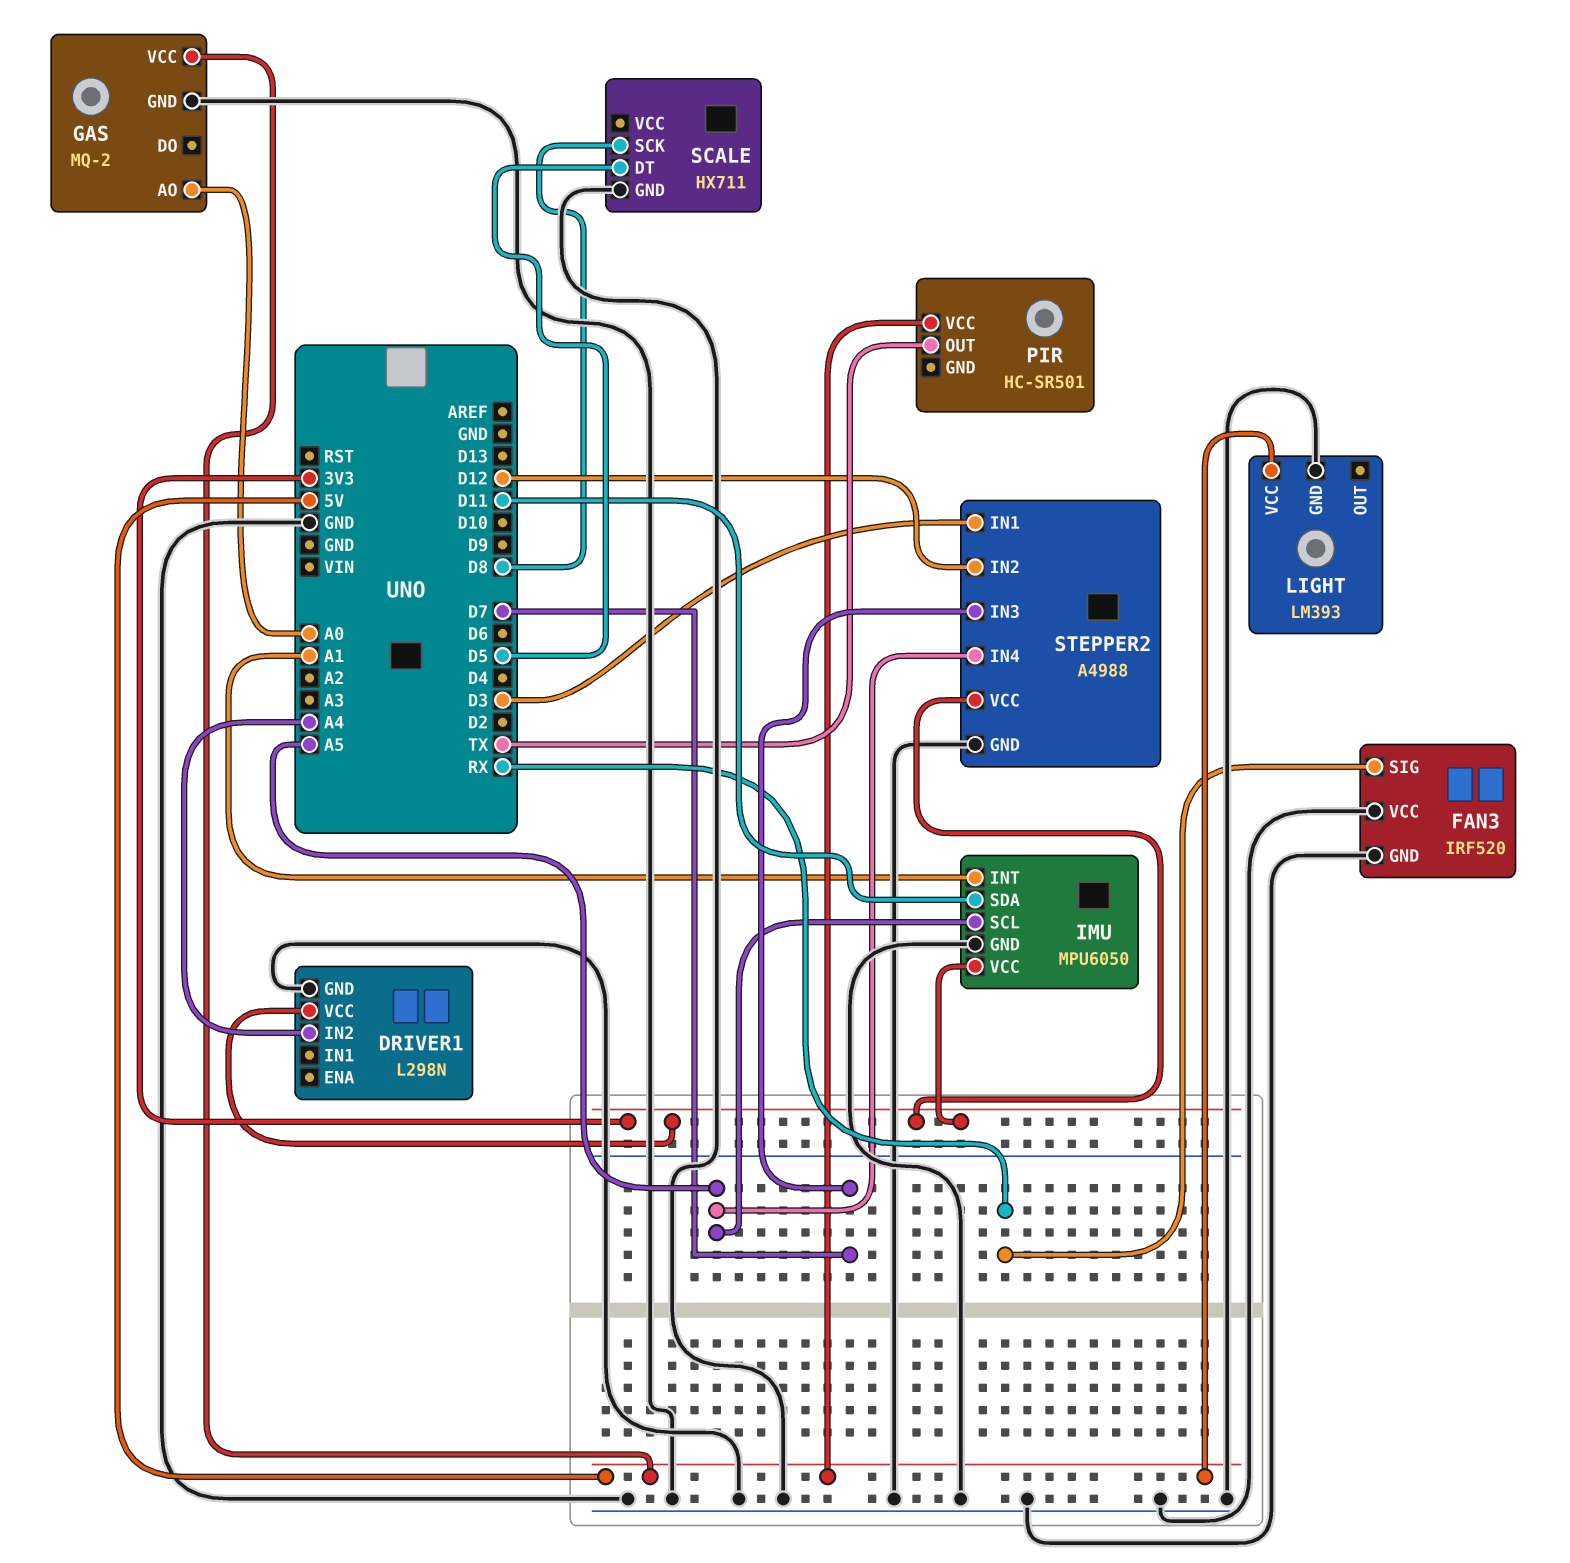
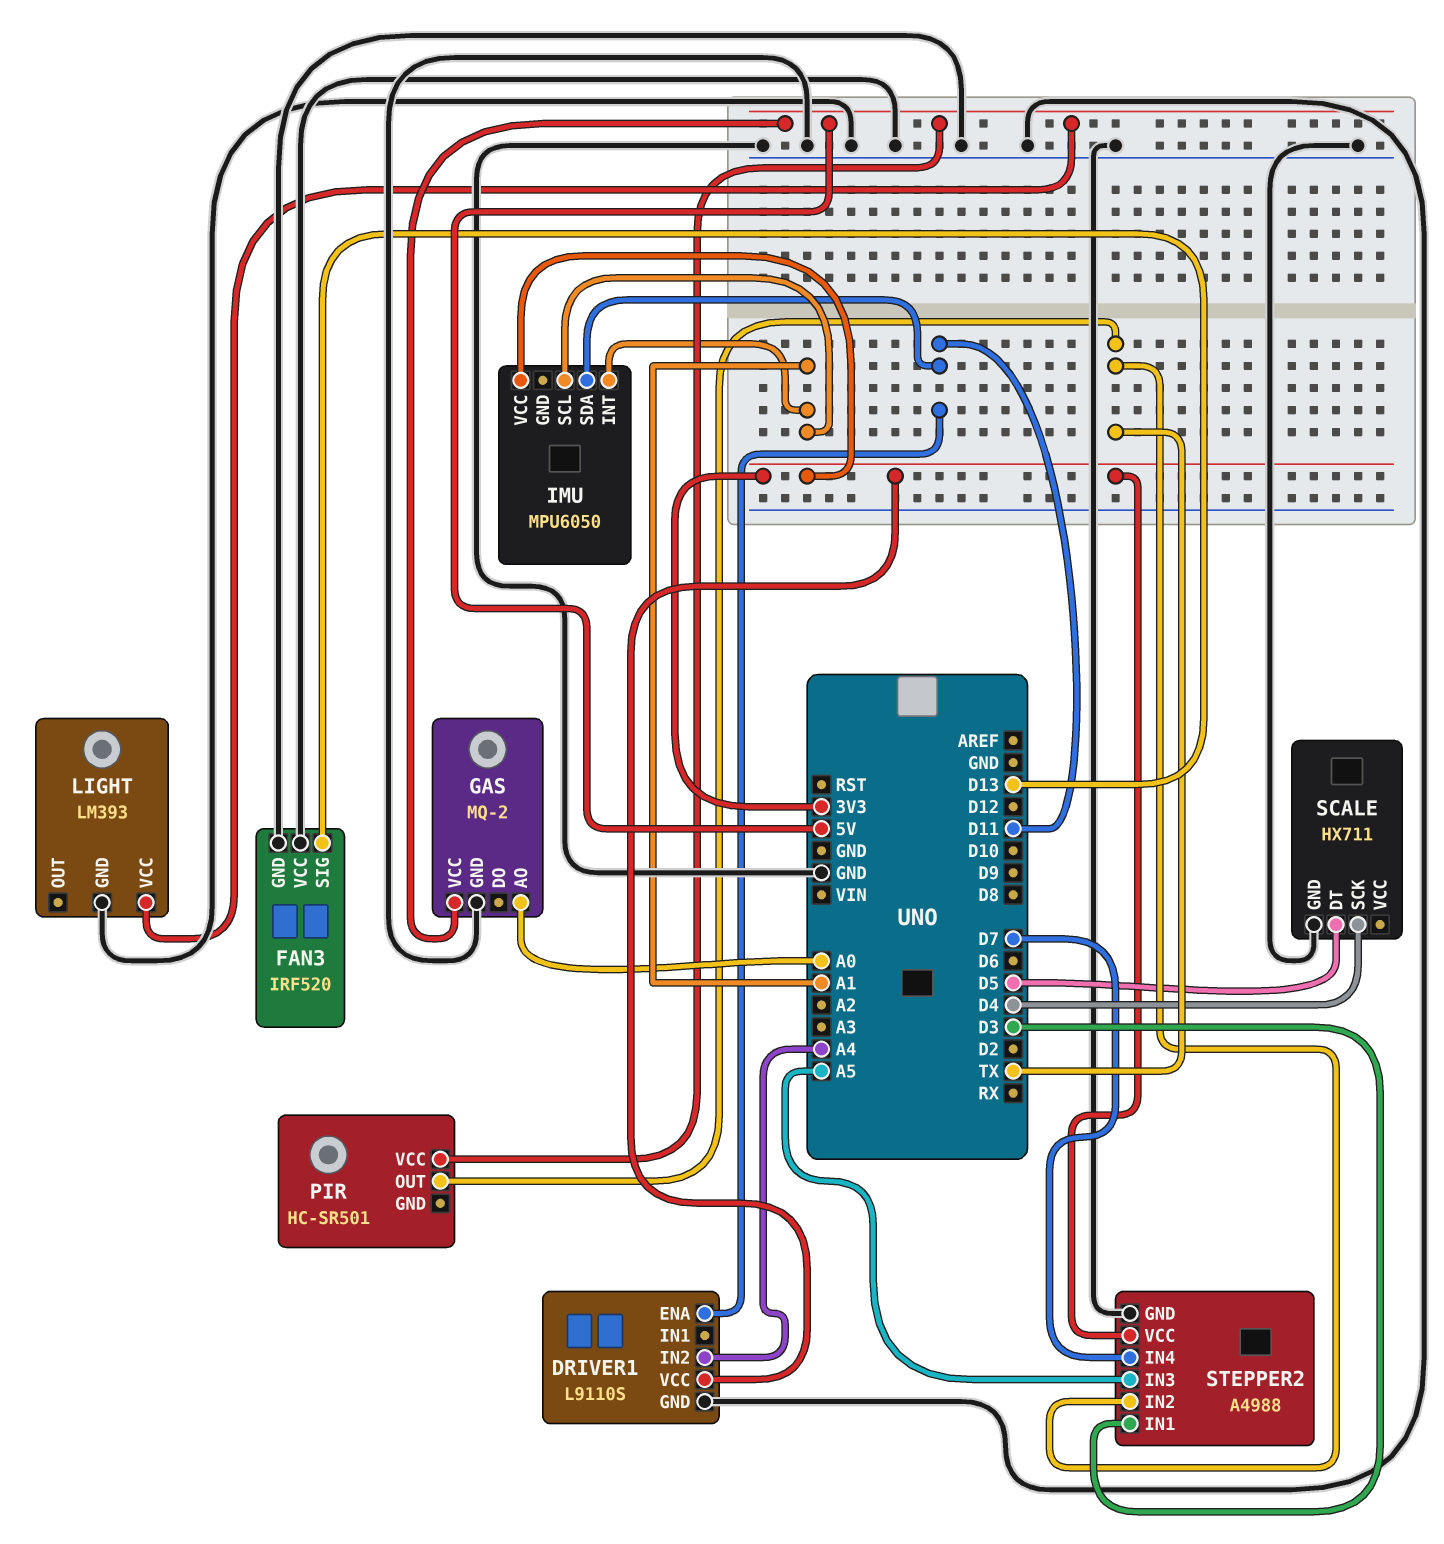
DRIVER1: L298N -> L9110S
DRIVER1 pin ENA: none -> D11
FAN3 pin SIG: RX -> D13
IMU pin GND: GND -> none
IMU pin SCL: A5 -> A1
SCALE pin SCK: D8 -> D4
STEPPER2 pin IN2: D12 -> TX
STEPPER2 pin IN3: D7 -> A5
STEPPER2 pin IN4: A5 -> D7

